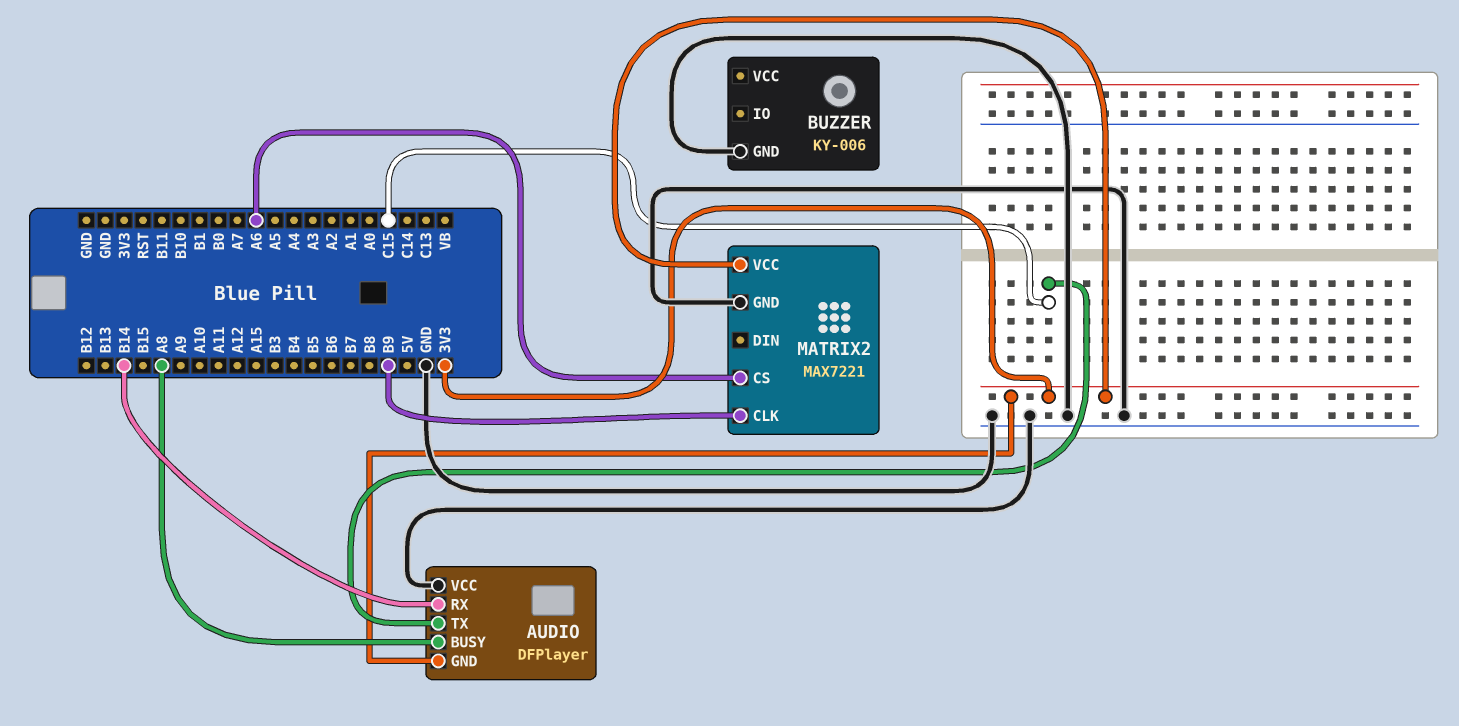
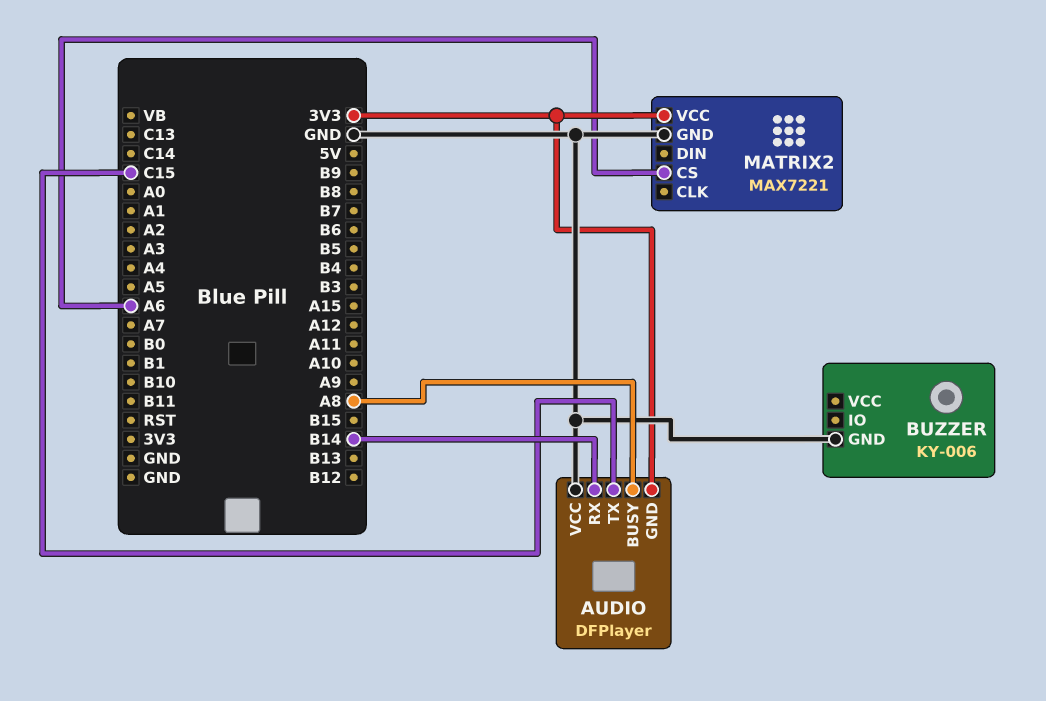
MATRIX2 pin CLK: B9 -> none

